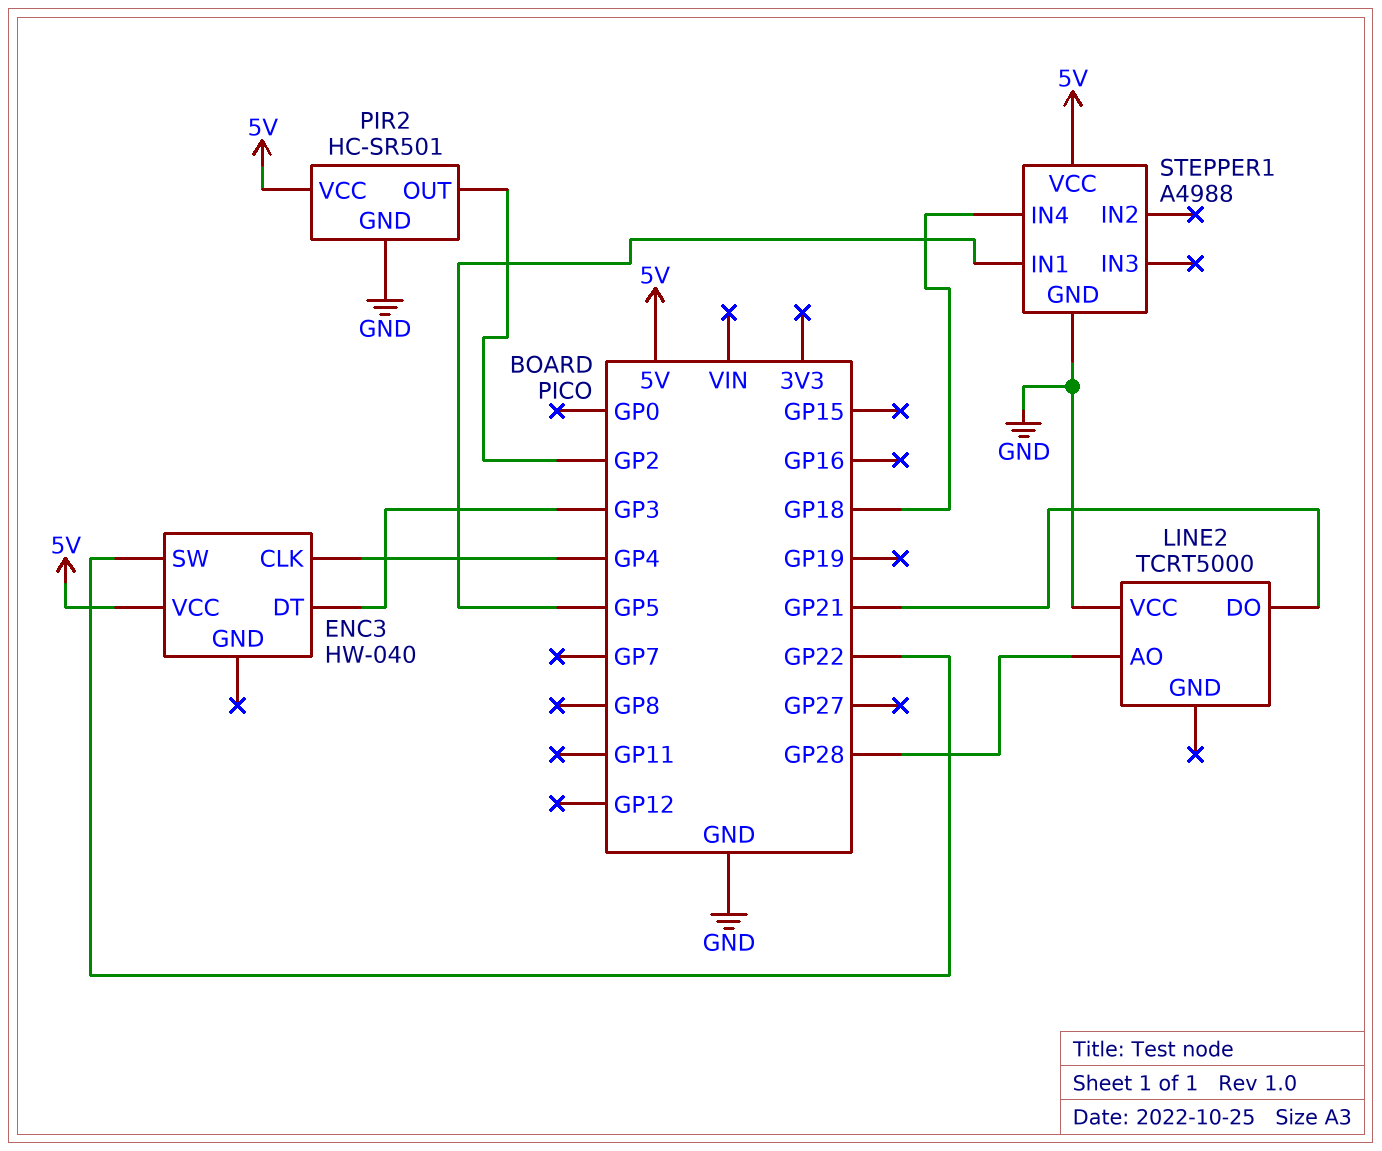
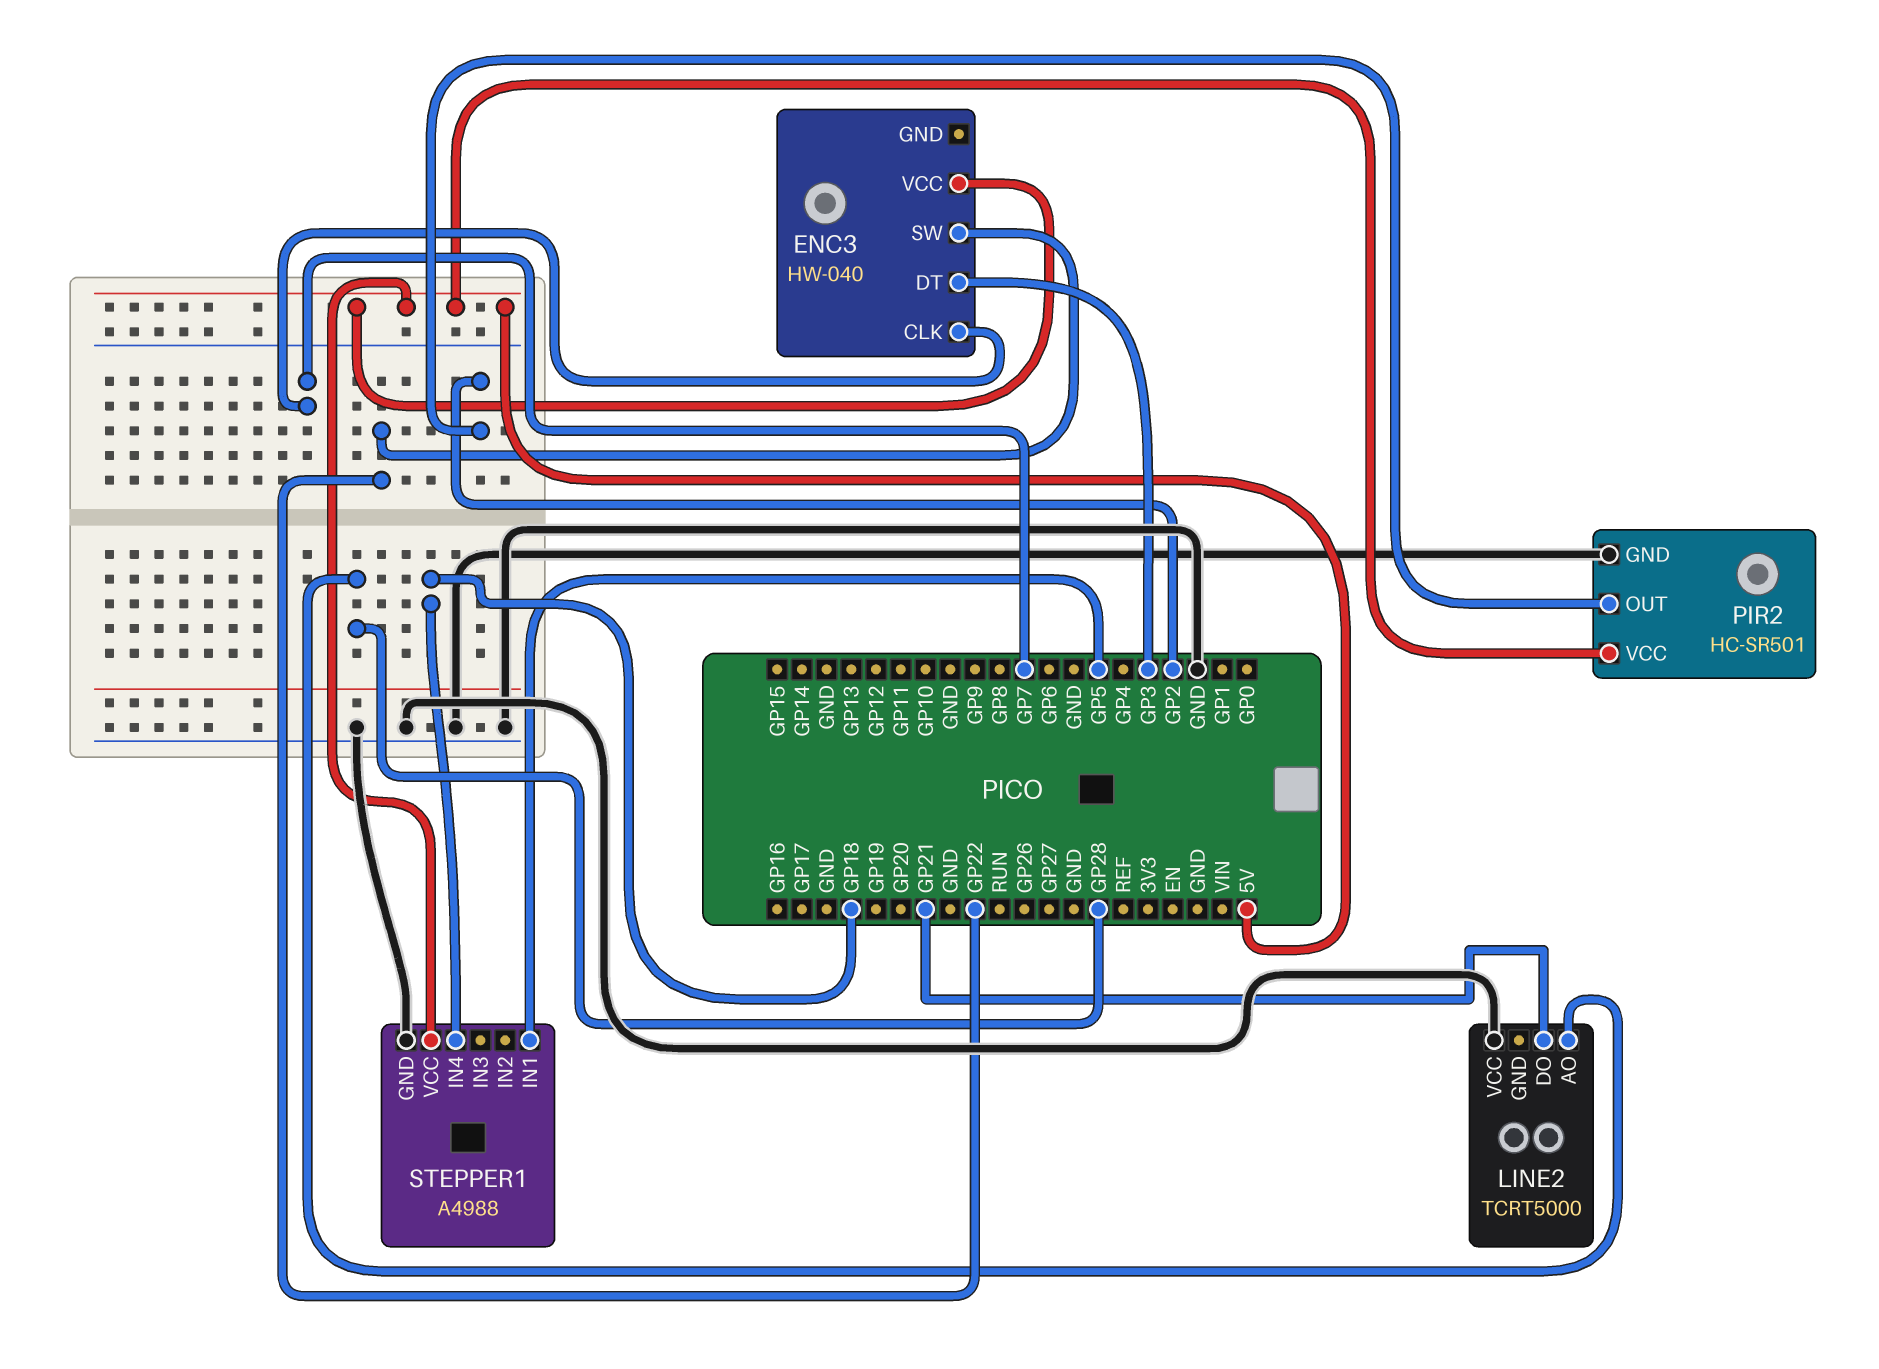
ENC3 pin CLK: GP4 -> GP7

